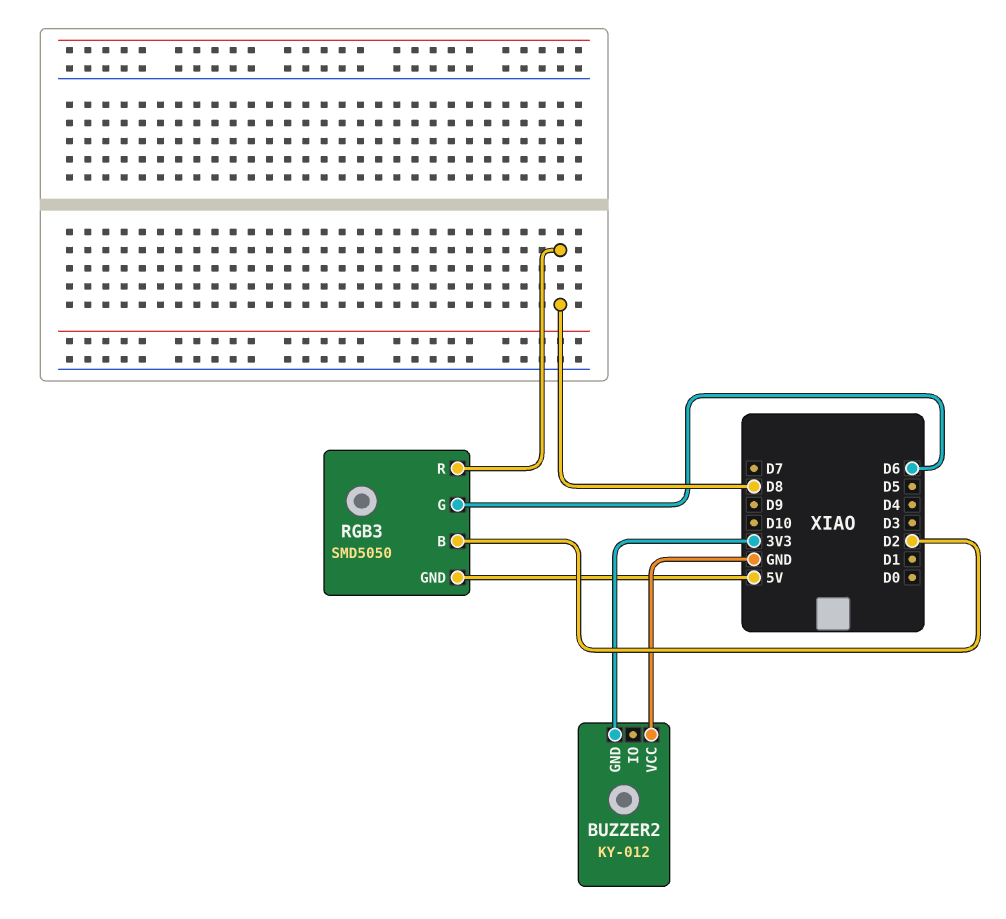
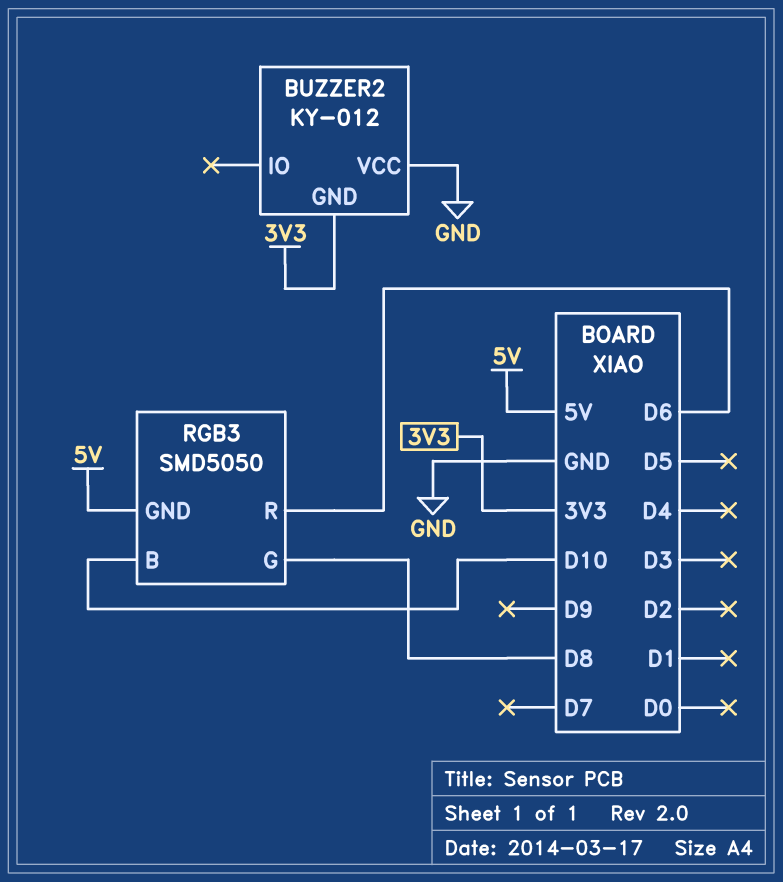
RGB3 pin B: D2 -> D10
RGB3 pin G: D6 -> D8
RGB3 pin R: D8 -> D6

